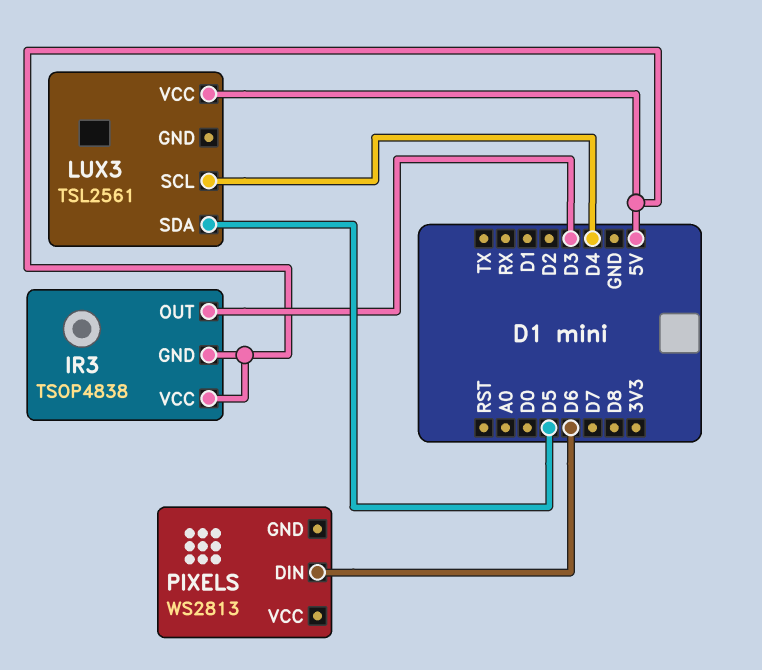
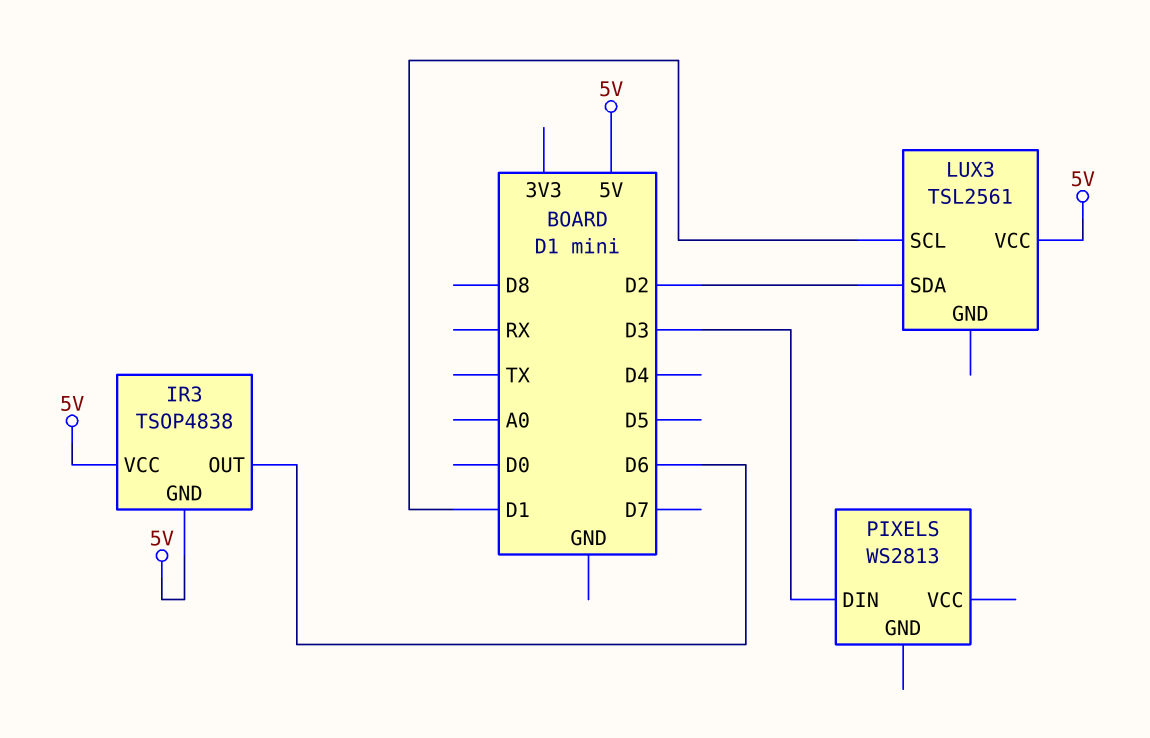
IR3 pin OUT: D3 -> D6
LUX3 pin SCL: D4 -> D1
LUX3 pin SDA: D5 -> D2
PIXELS pin DIN: D6 -> D3

